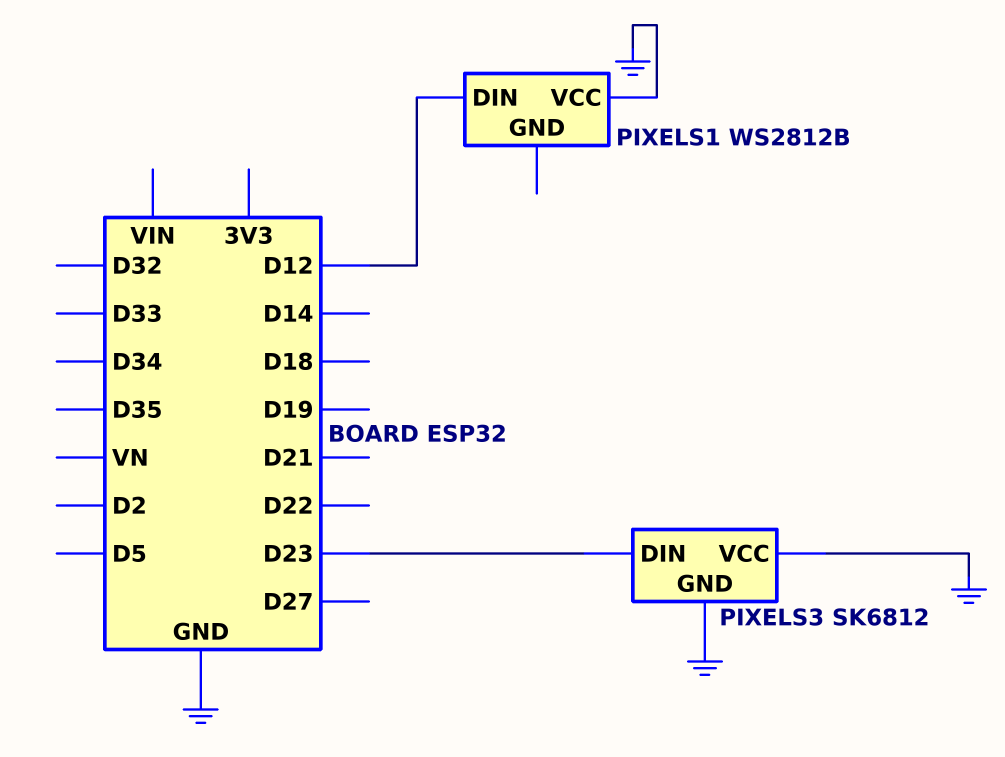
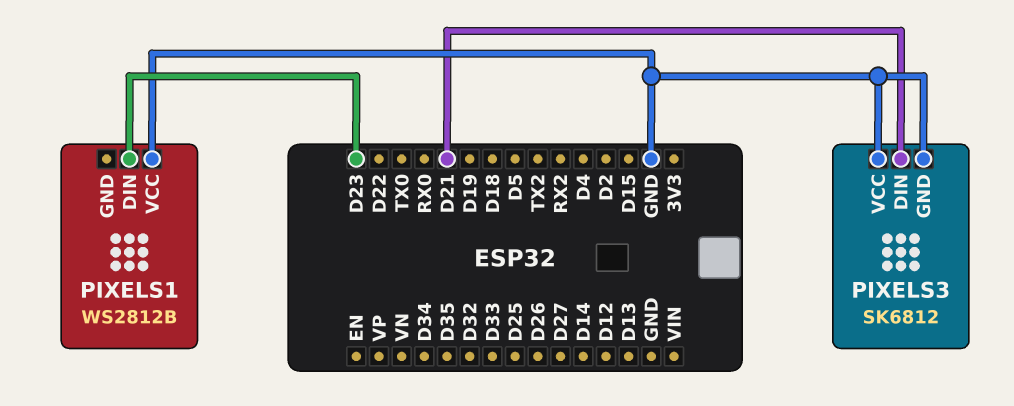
PIXELS1 pin DIN: D12 -> D23
PIXELS3 pin DIN: D23 -> D21

